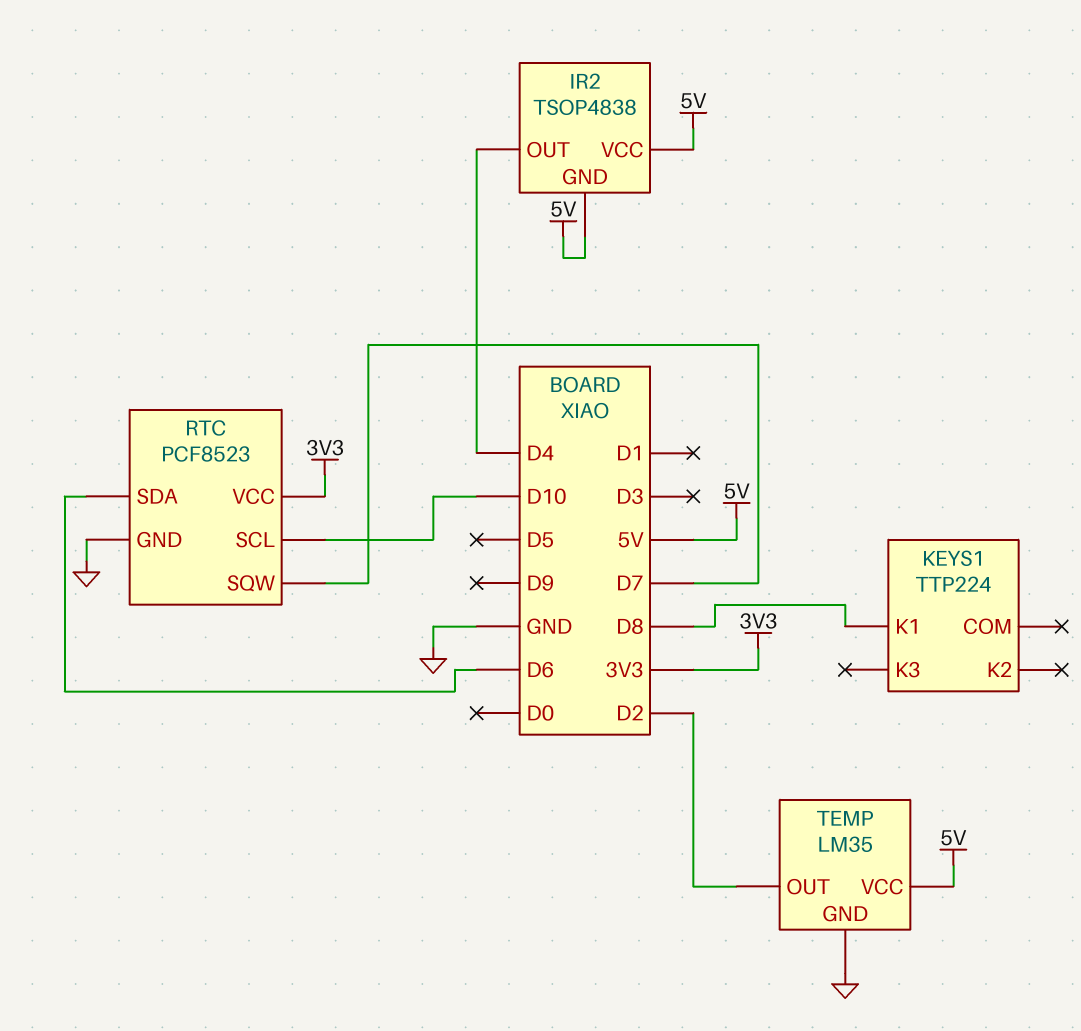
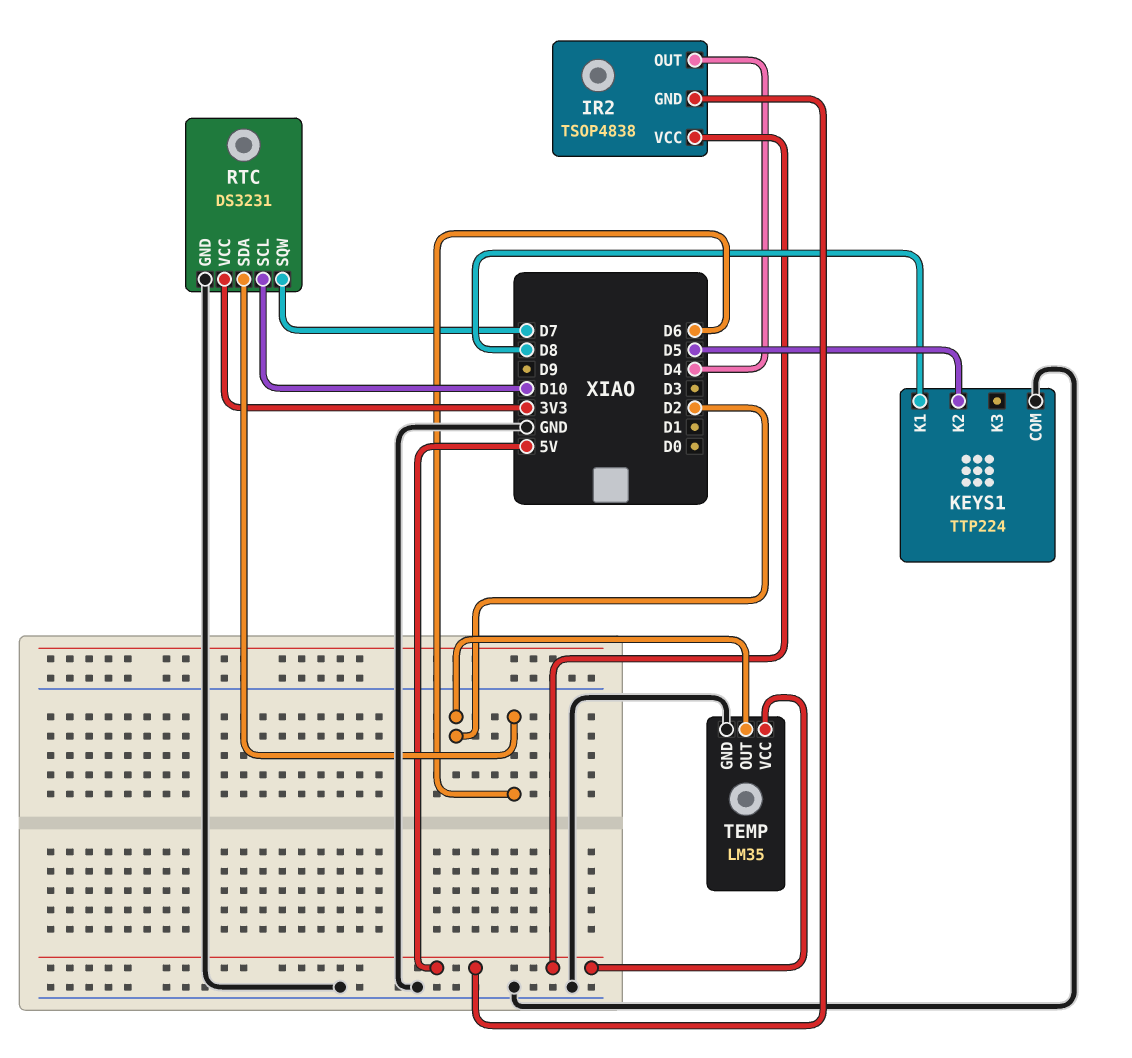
KEYS1 pin COM: none -> GND
KEYS1 pin K2: none -> D5
RTC: PCF8523 -> DS3231

